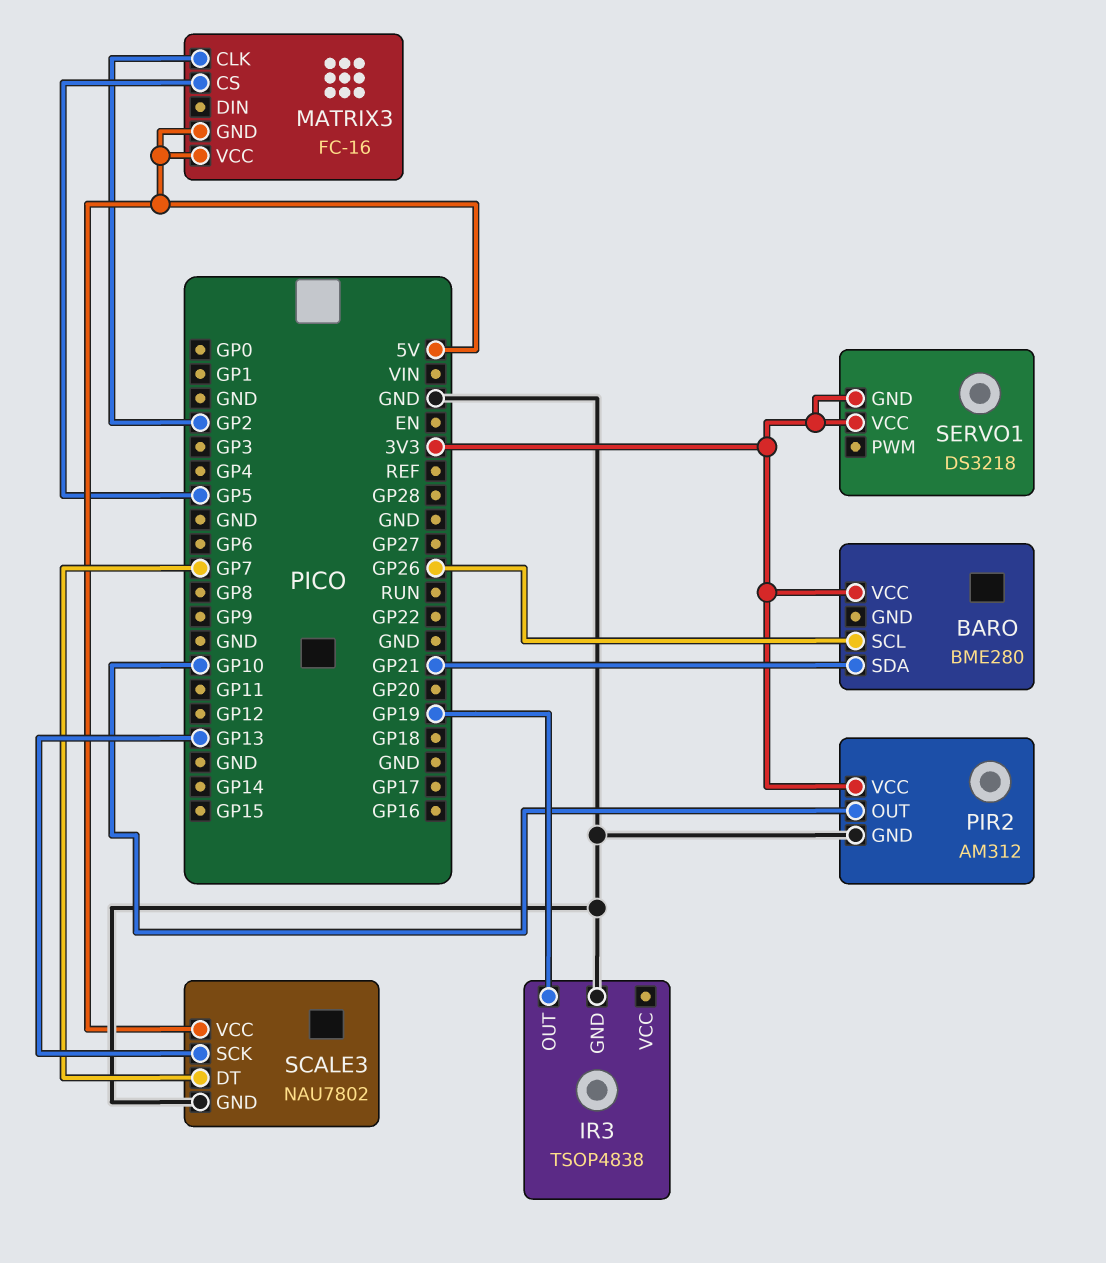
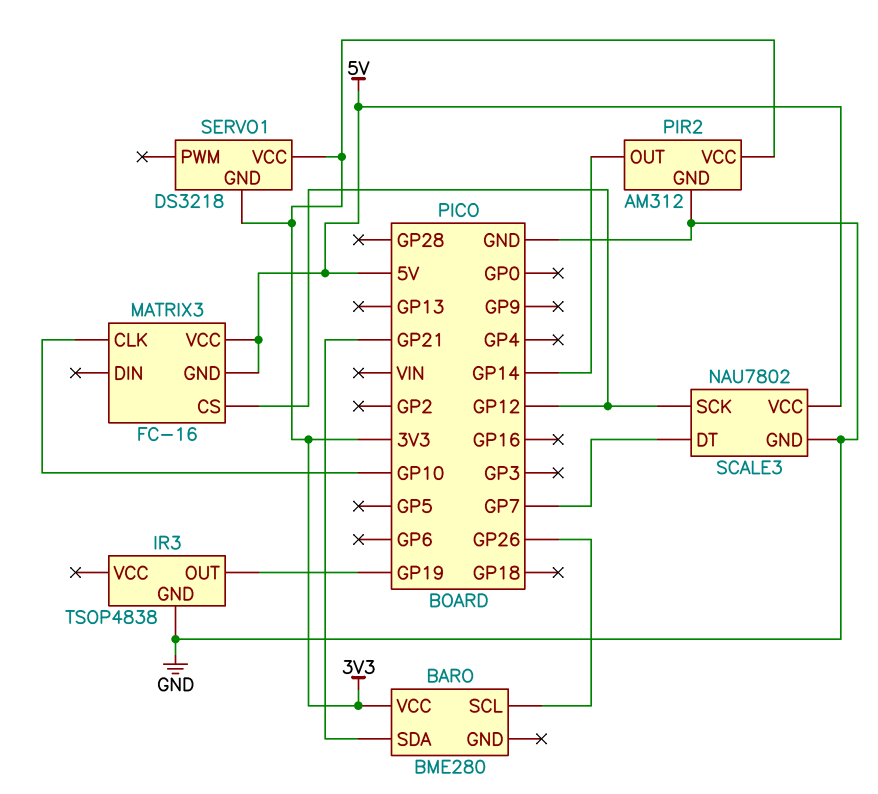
MATRIX3 pin CLK: GP2 -> GP10
MATRIX3 pin CS: GP5 -> GP12
PIR2 pin OUT: GP10 -> GP14
SCALE3 pin SCK: GP13 -> GP12

